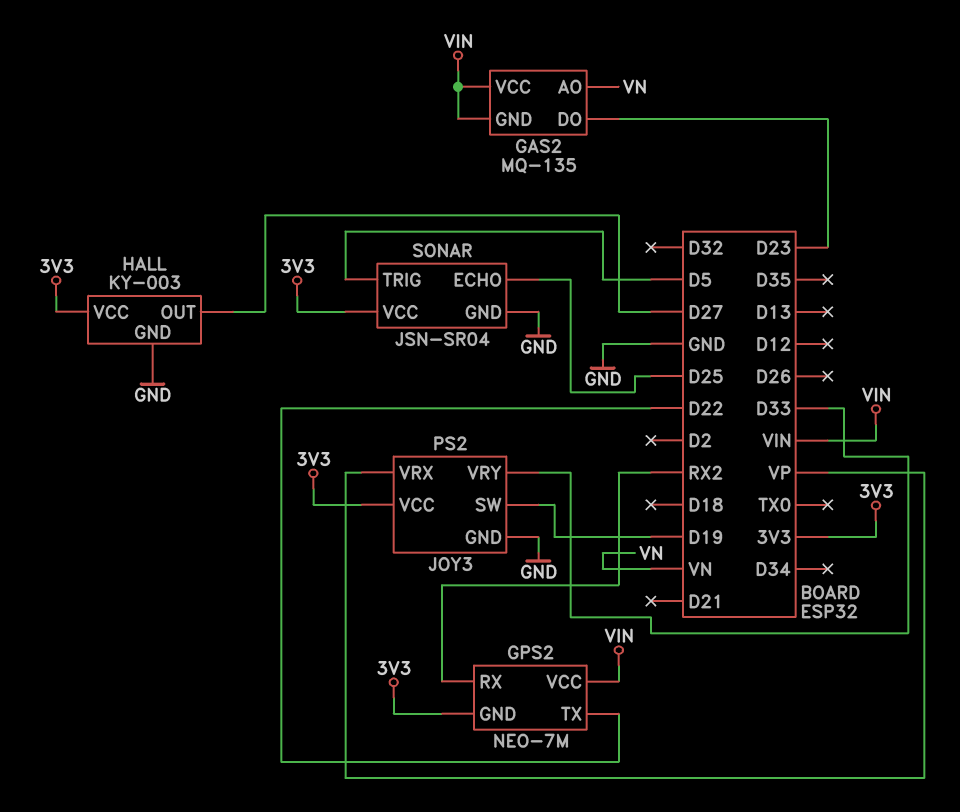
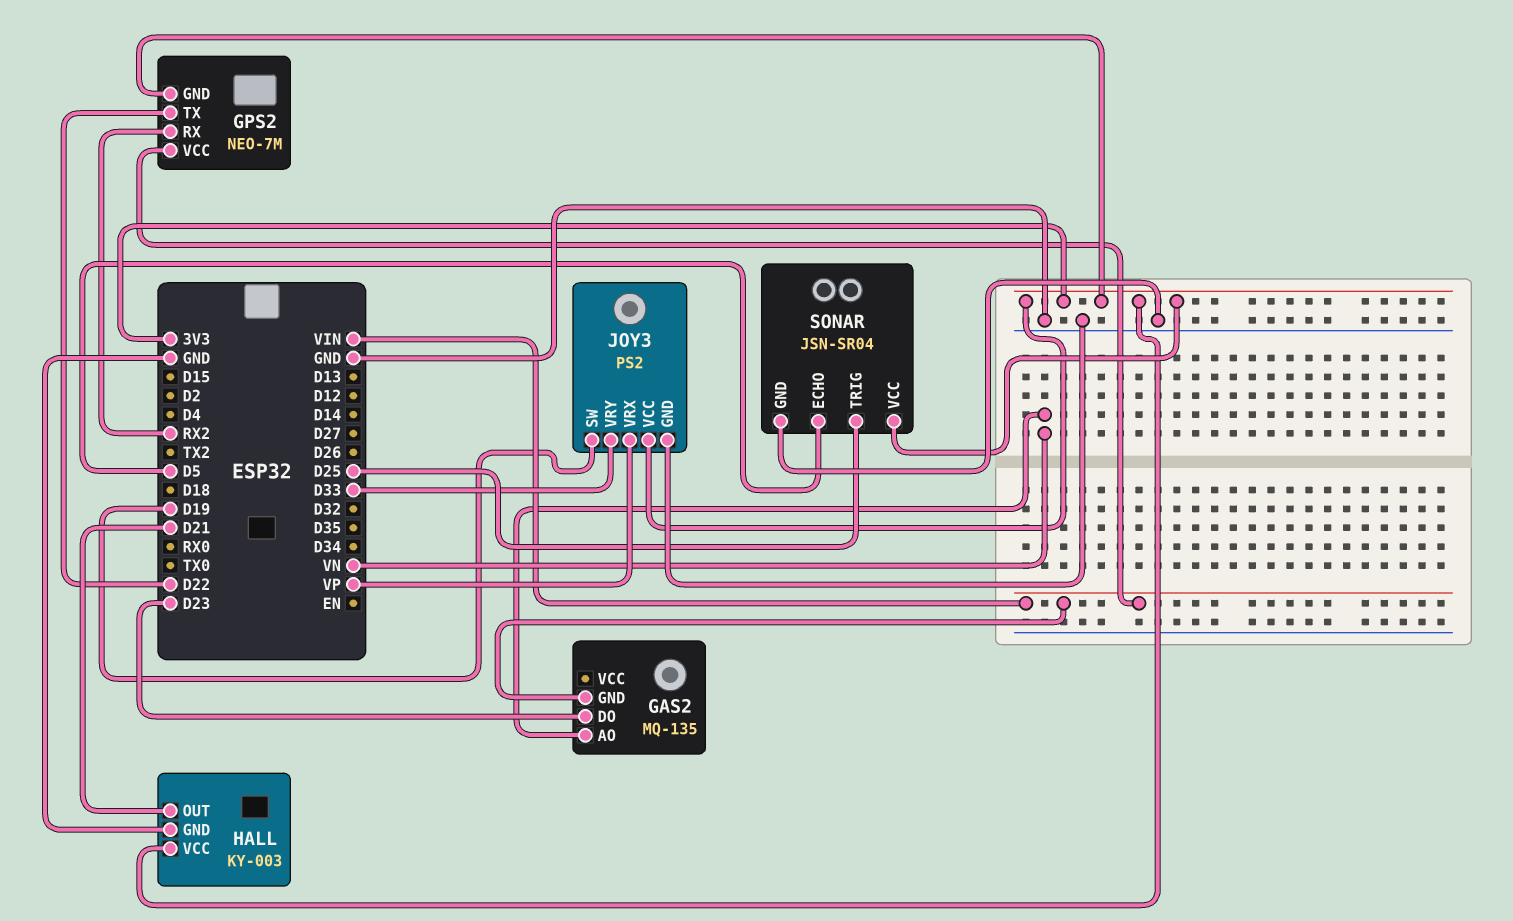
GAS2 pin VCC: VIN -> none
HALL pin OUT: D27 -> D21
SONAR pin ECHO: D25 -> D5
SONAR pin TRIG: D5 -> D25

